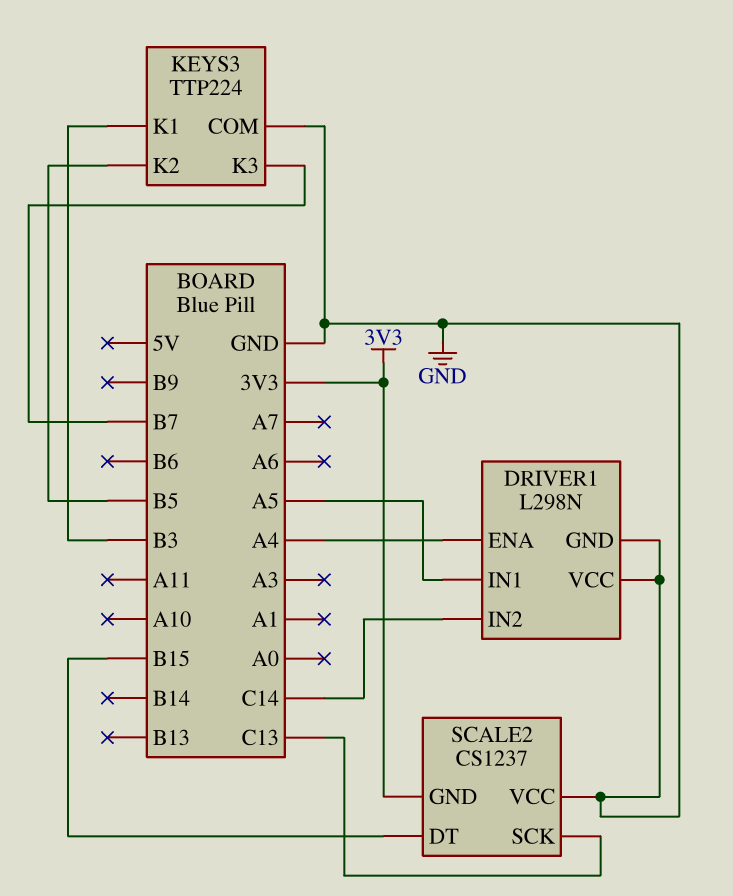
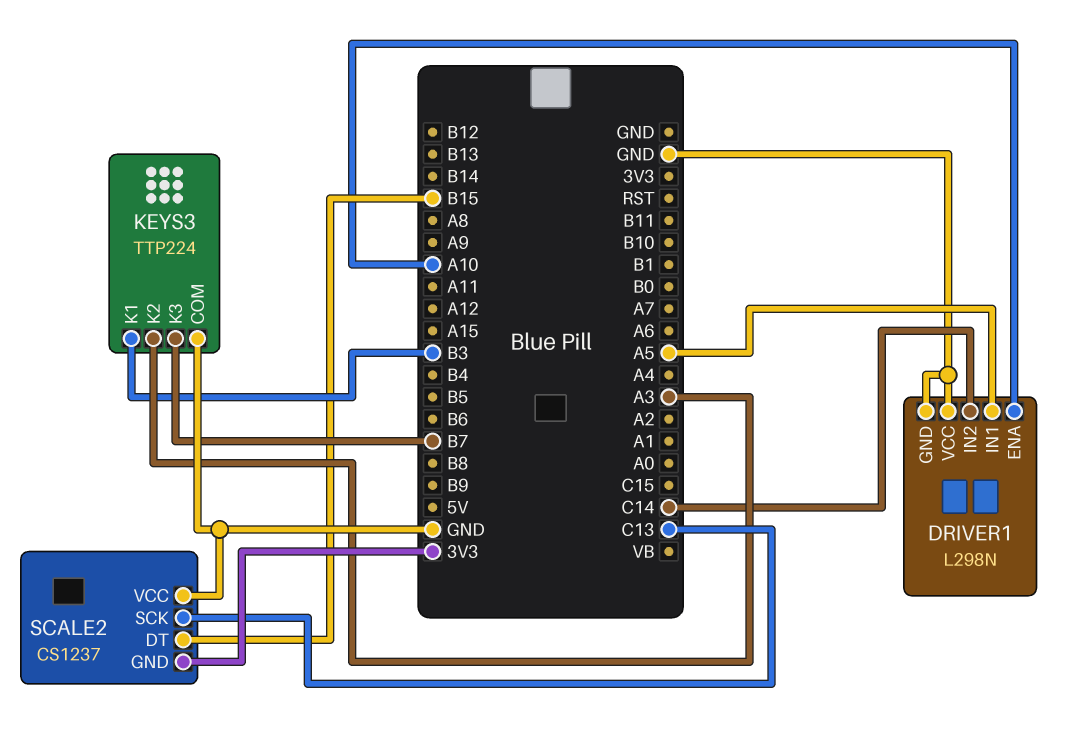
DRIVER1 pin ENA: A4 -> A10
KEYS3 pin K2: B5 -> A3

